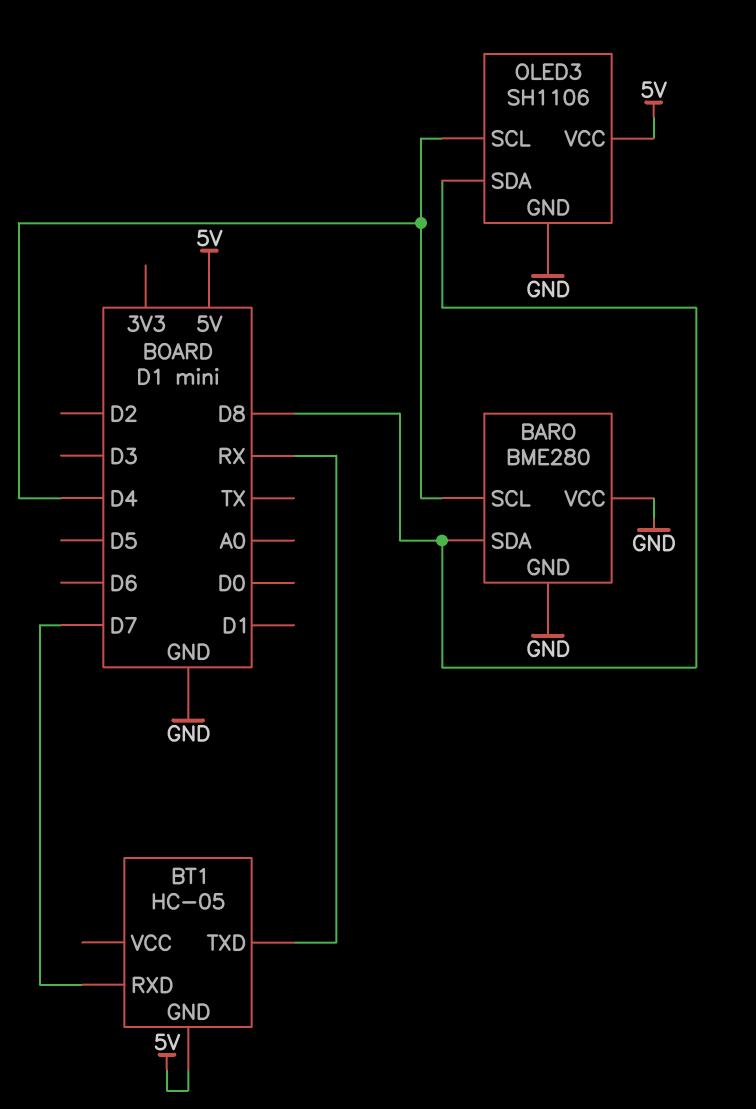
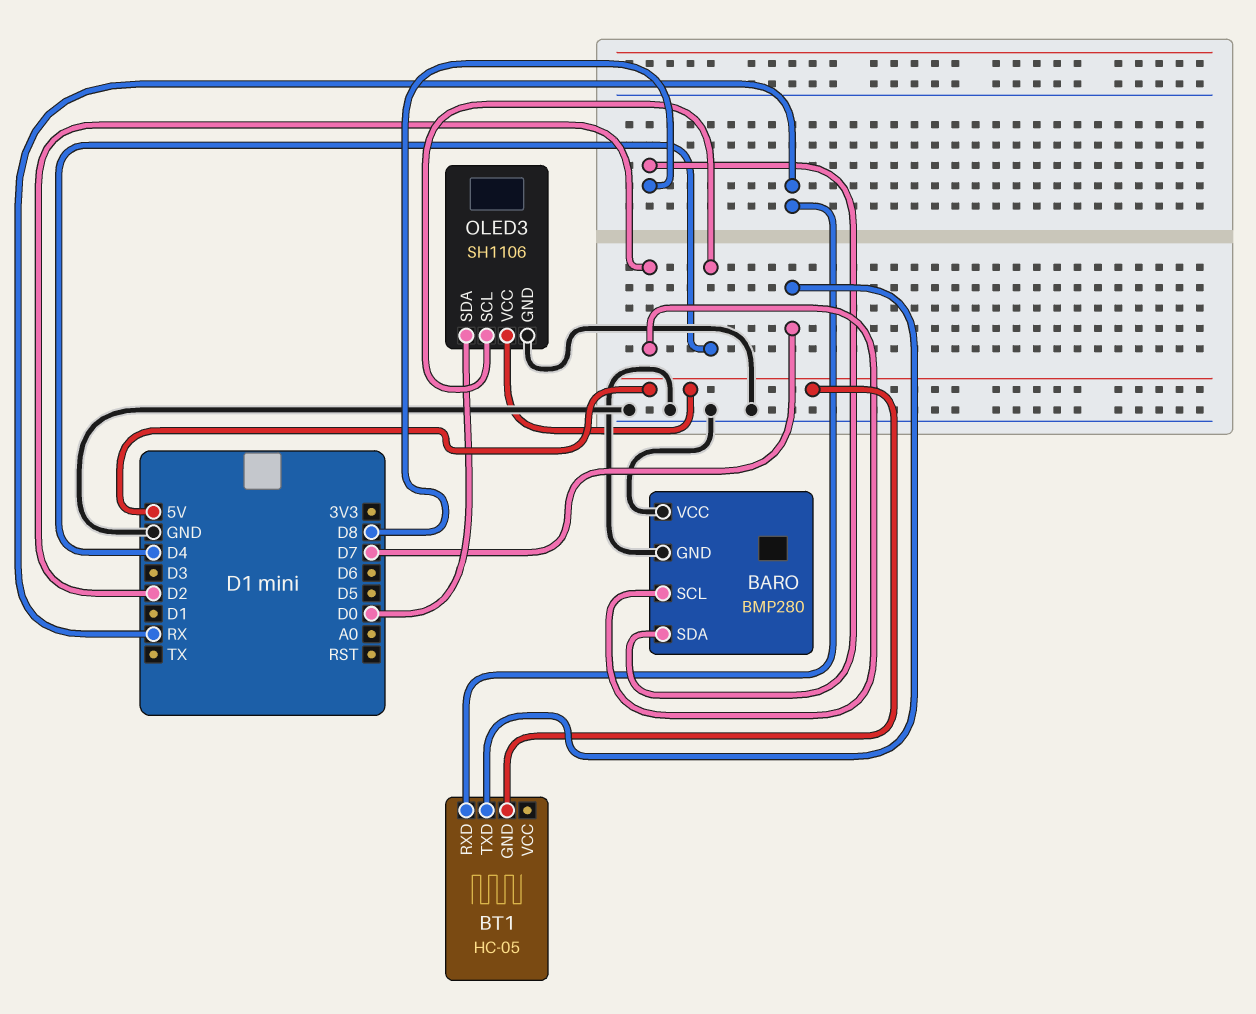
BARO: BME280 -> BMP280
BARO pin SCL: D4 -> D2
BT1 pin RXD: D7 -> RX
BT1 pin TXD: RX -> D7
OLED3 pin SDA: D8 -> D0

